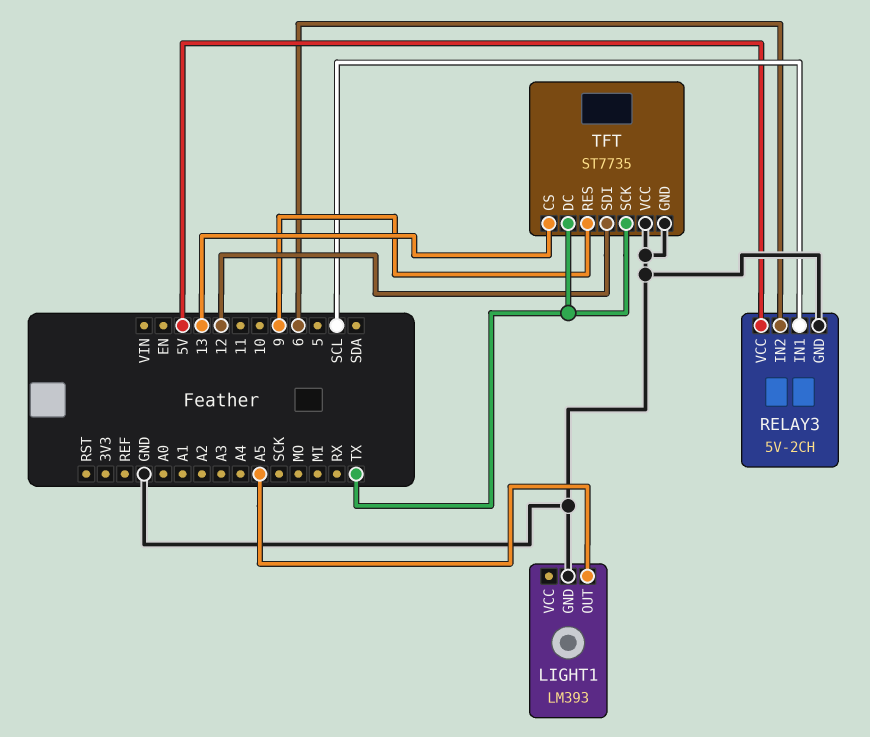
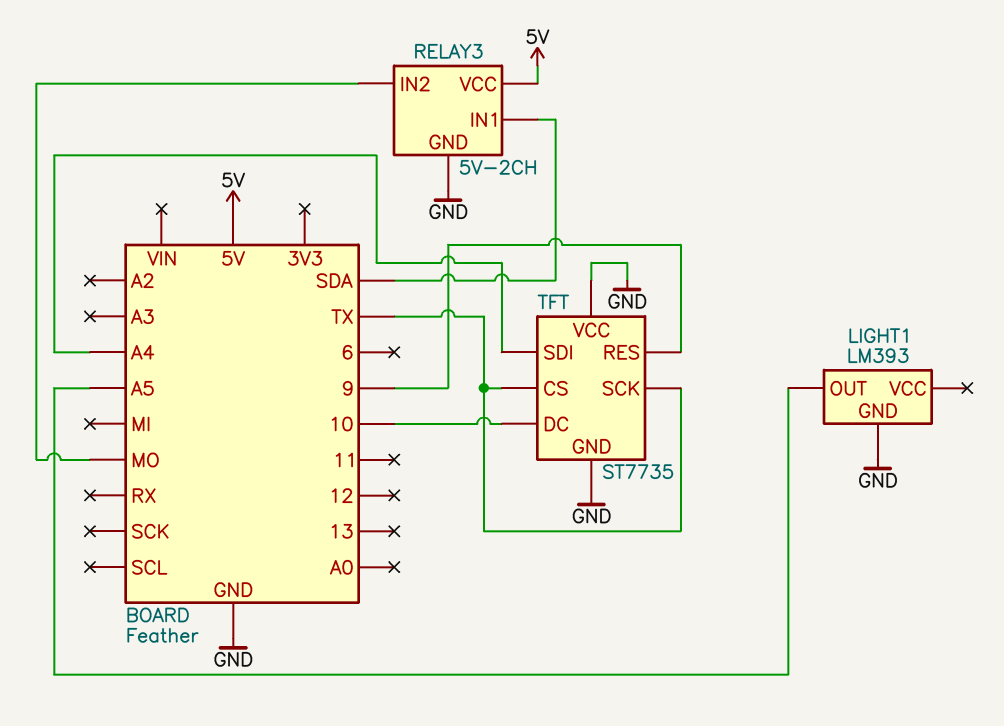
RELAY3 pin IN1: SCL -> SDA
RELAY3 pin IN2: 6 -> MO
TFT pin CS: 13 -> TX
TFT pin DC: TX -> 10
TFT pin SDI: 12 -> A4

